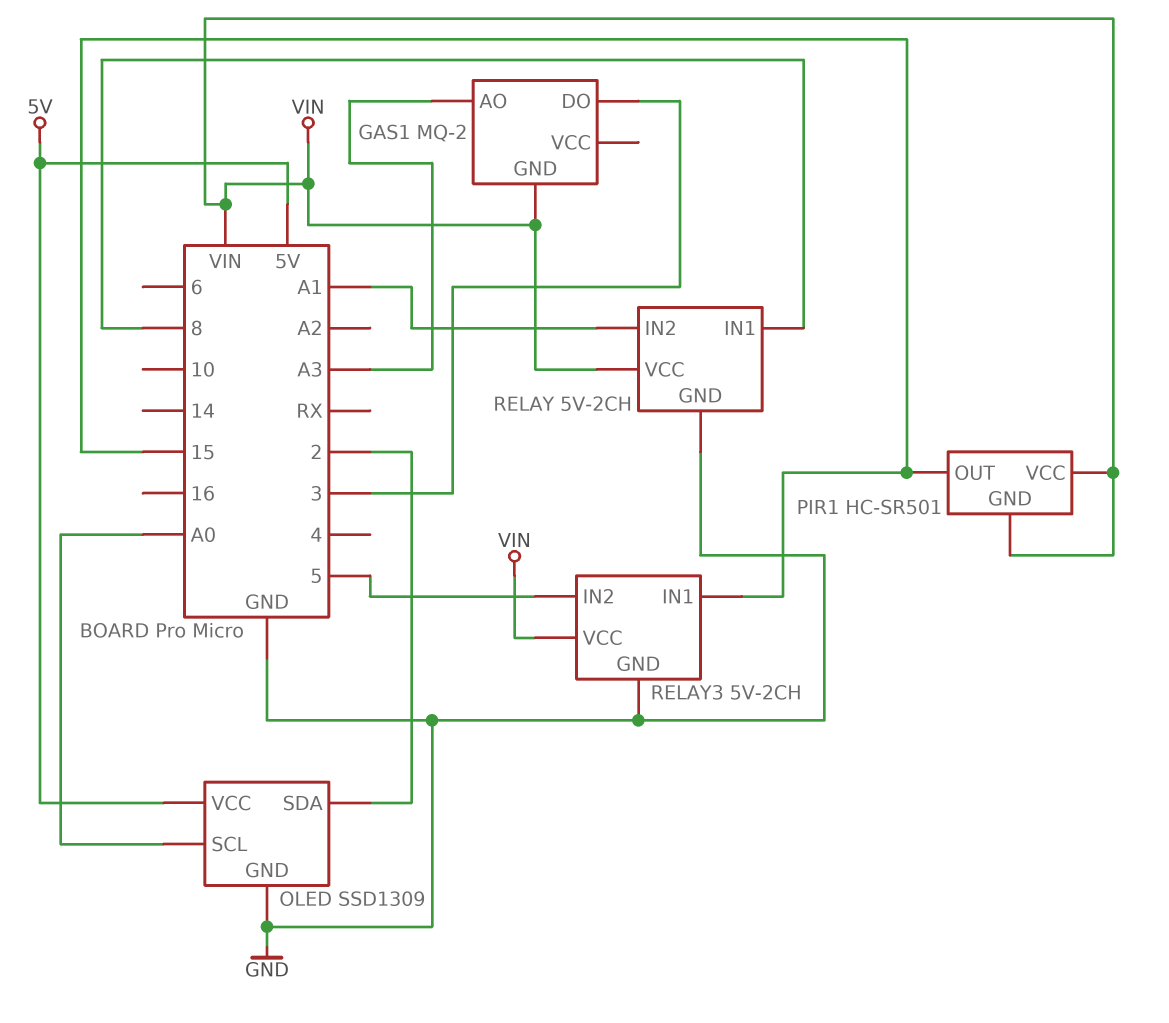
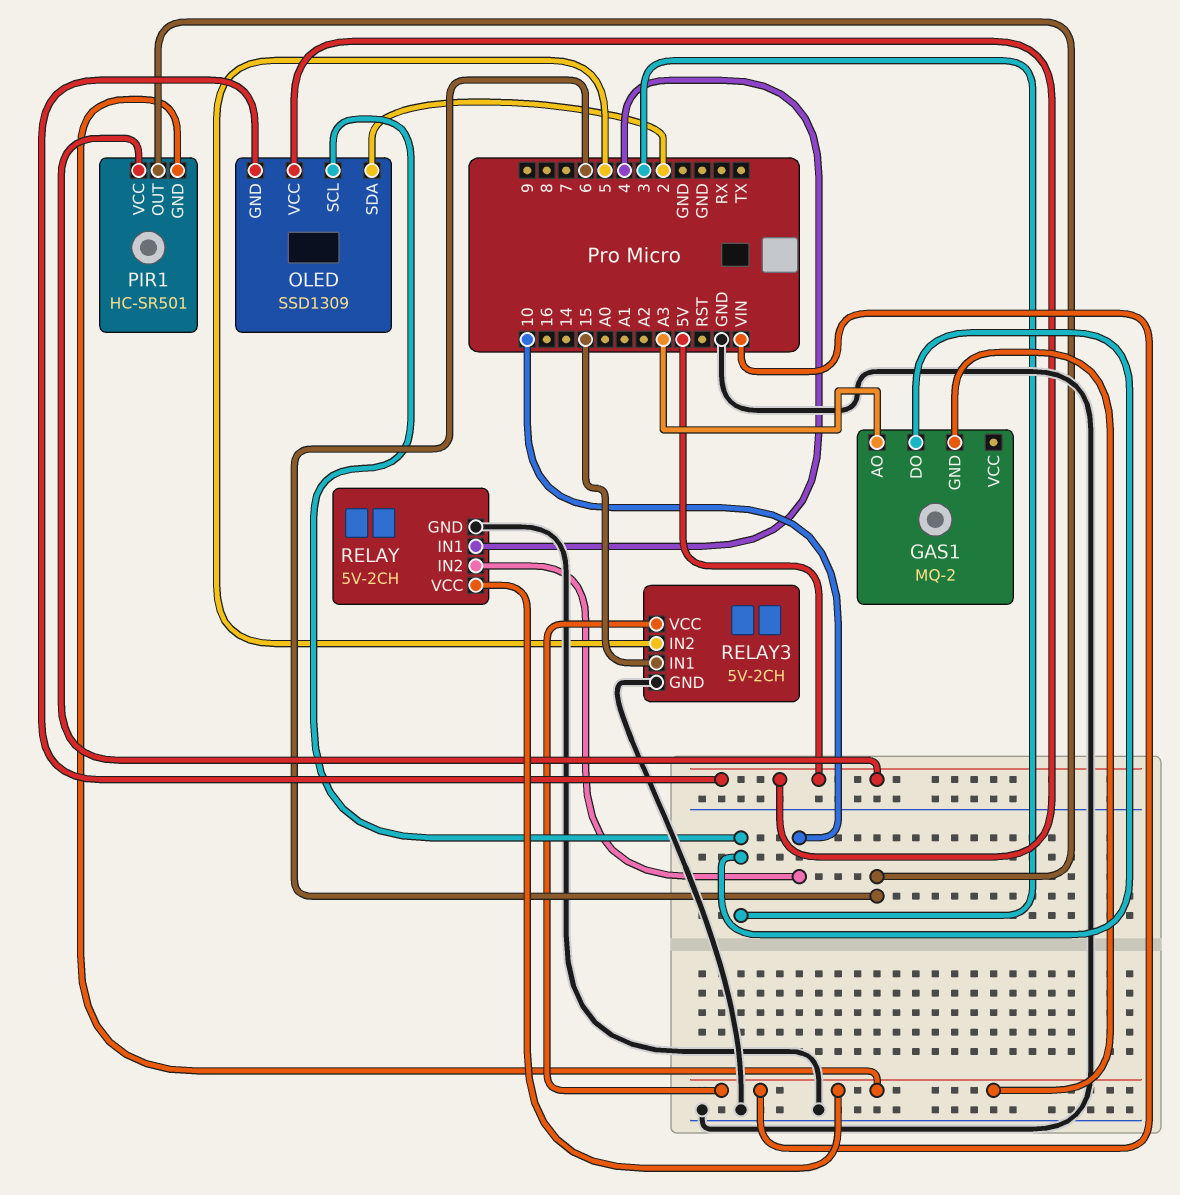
OLED pin GND: GND -> 5V
OLED pin SCL: A0 -> 3
PIR1 pin OUT: 15 -> 6
PIR1 pin VCC: VIN -> 5V
RELAY pin IN1: 8 -> 4
RELAY pin IN2: A1 -> 10

